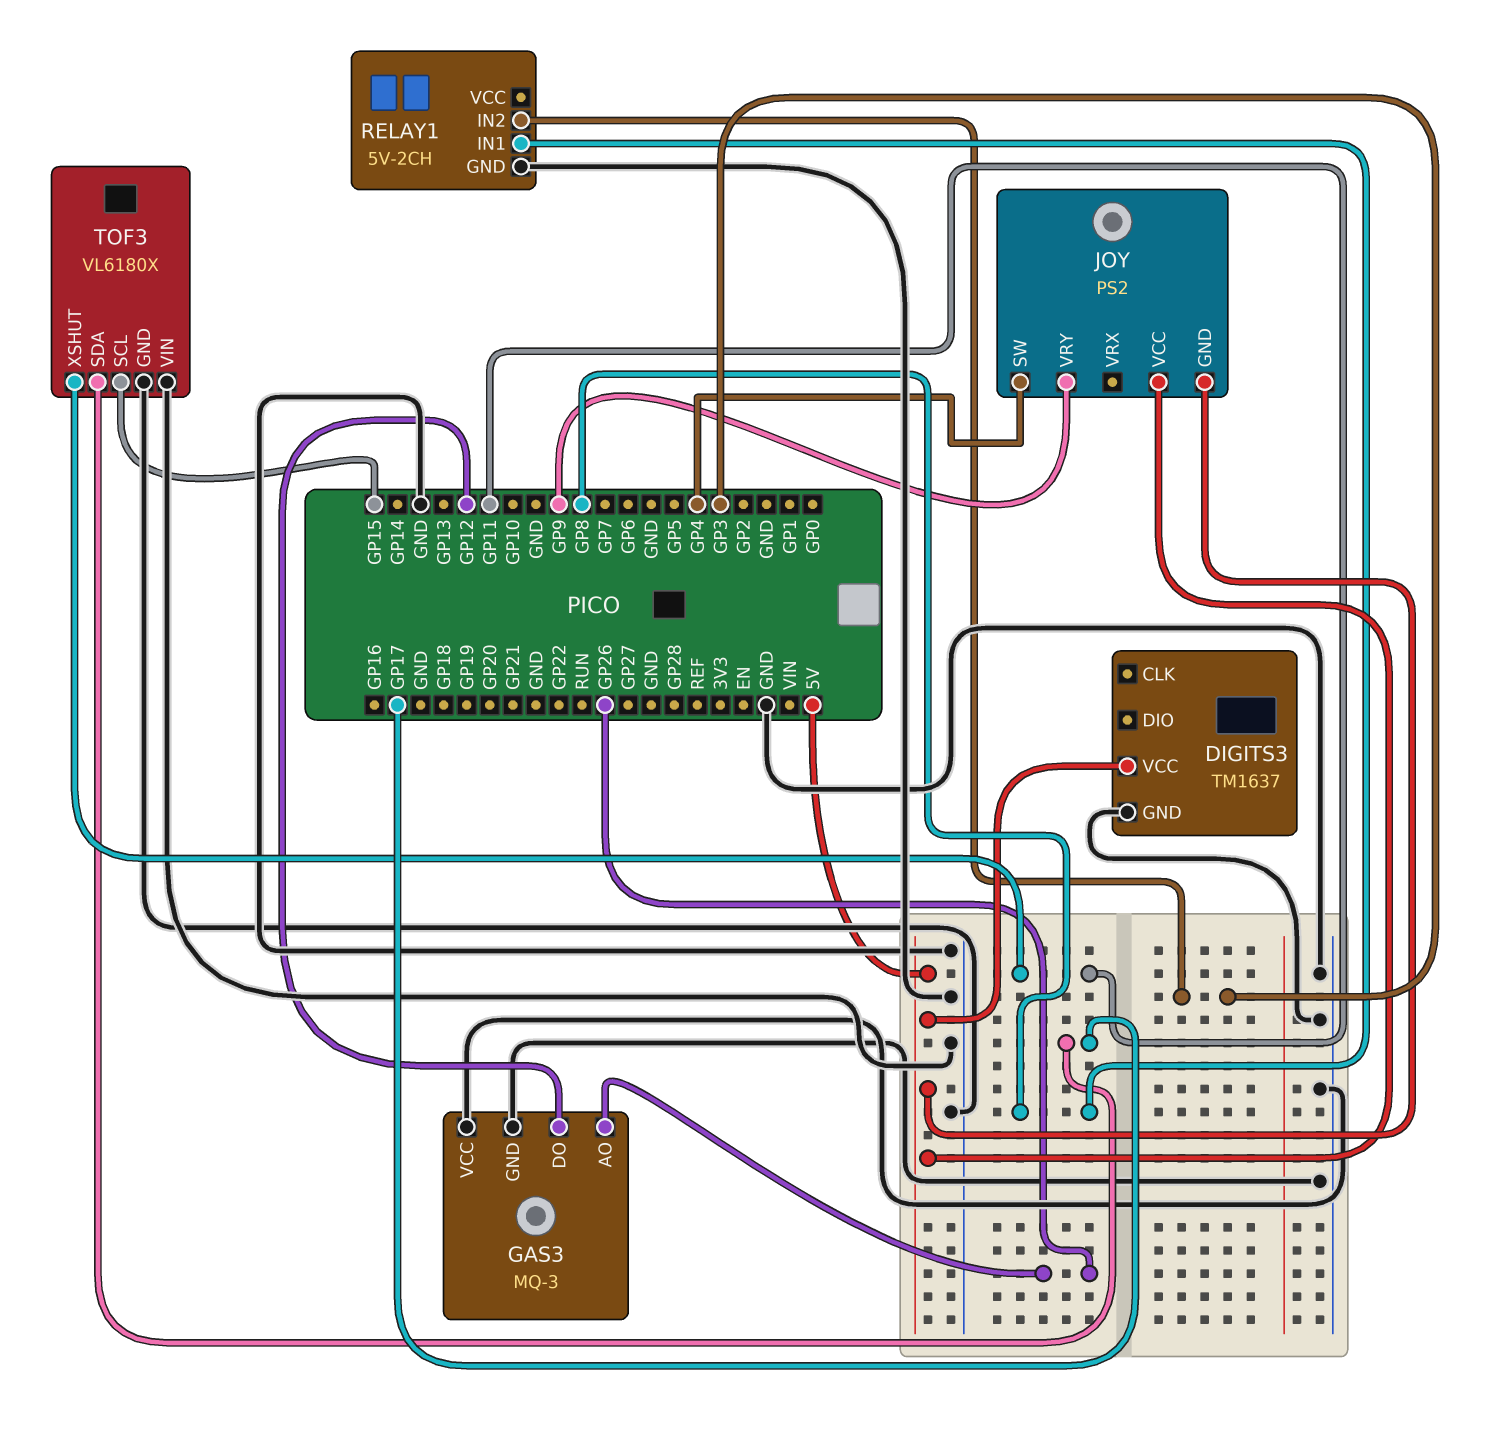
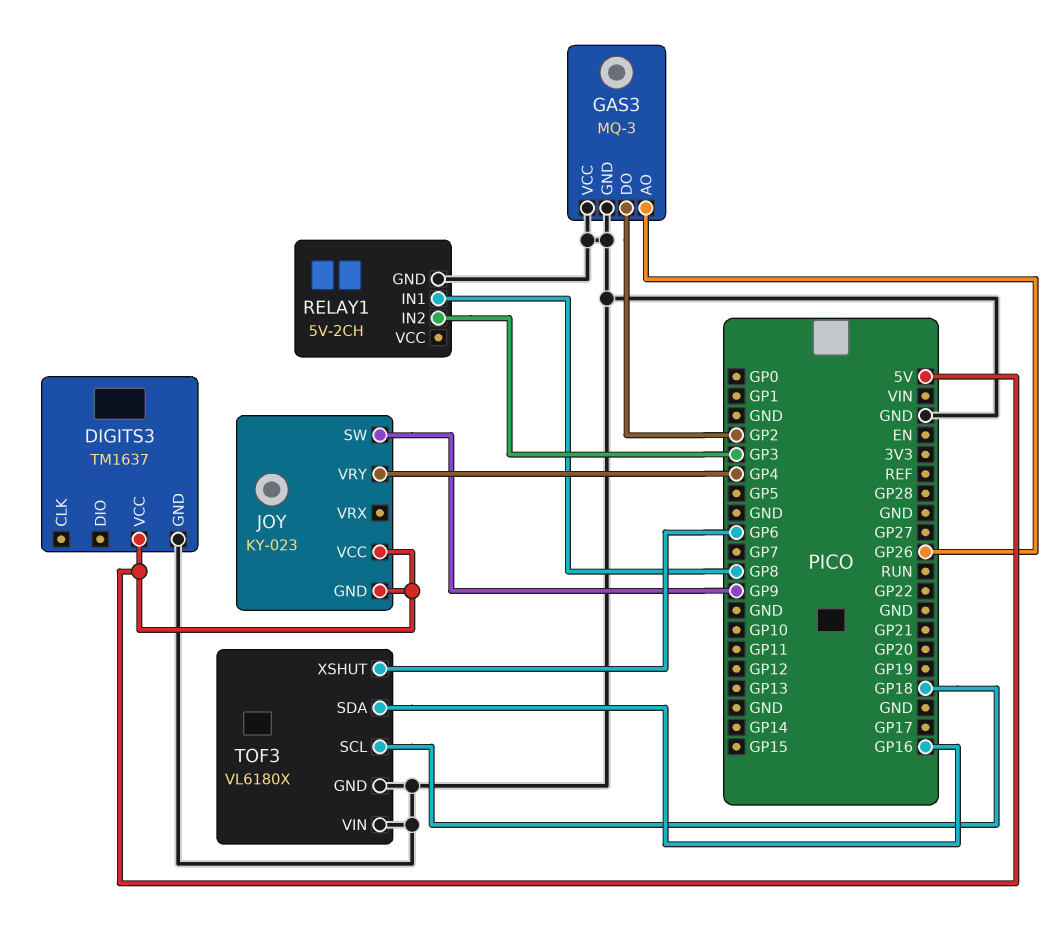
GAS3 pin DO: GP12 -> GP2
JOY: PS2 -> KY-023
JOY pin SW: GP4 -> GP9
JOY pin VRY: GP9 -> GP4
TOF3 pin SCL: GP15 -> GP18
TOF3 pin SDA: GP17 -> GP16
TOF3 pin XSHUT: GP11 -> GP6

